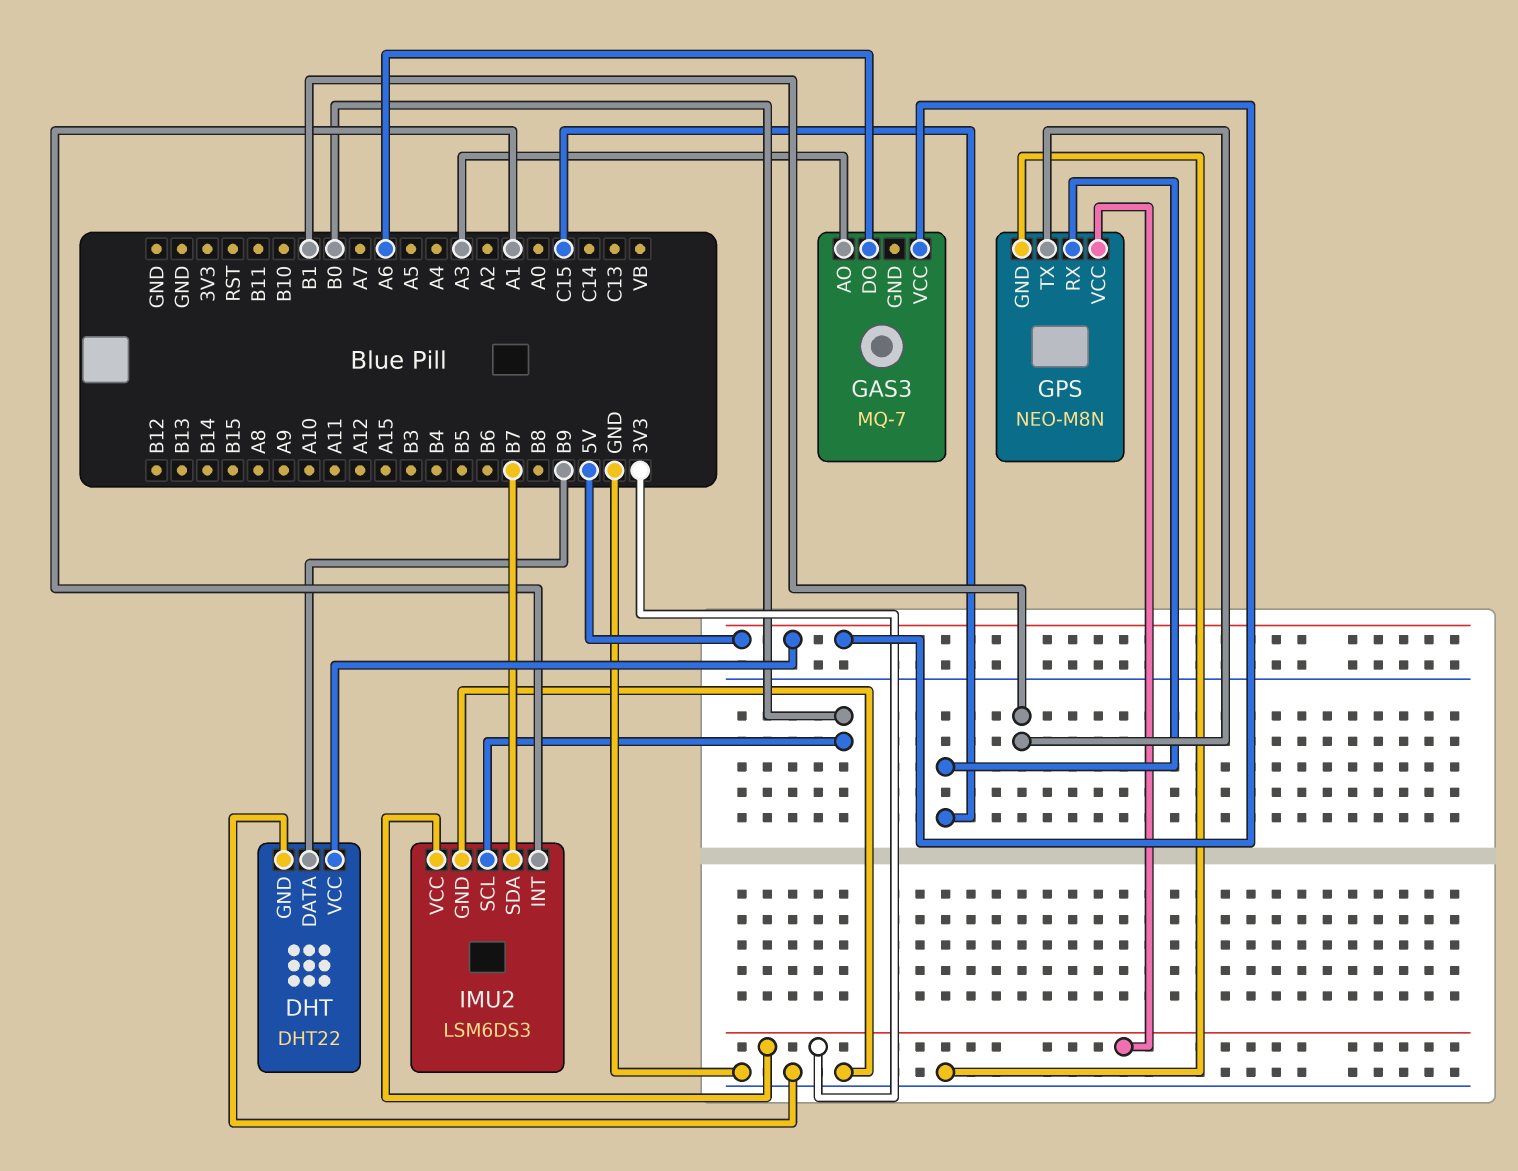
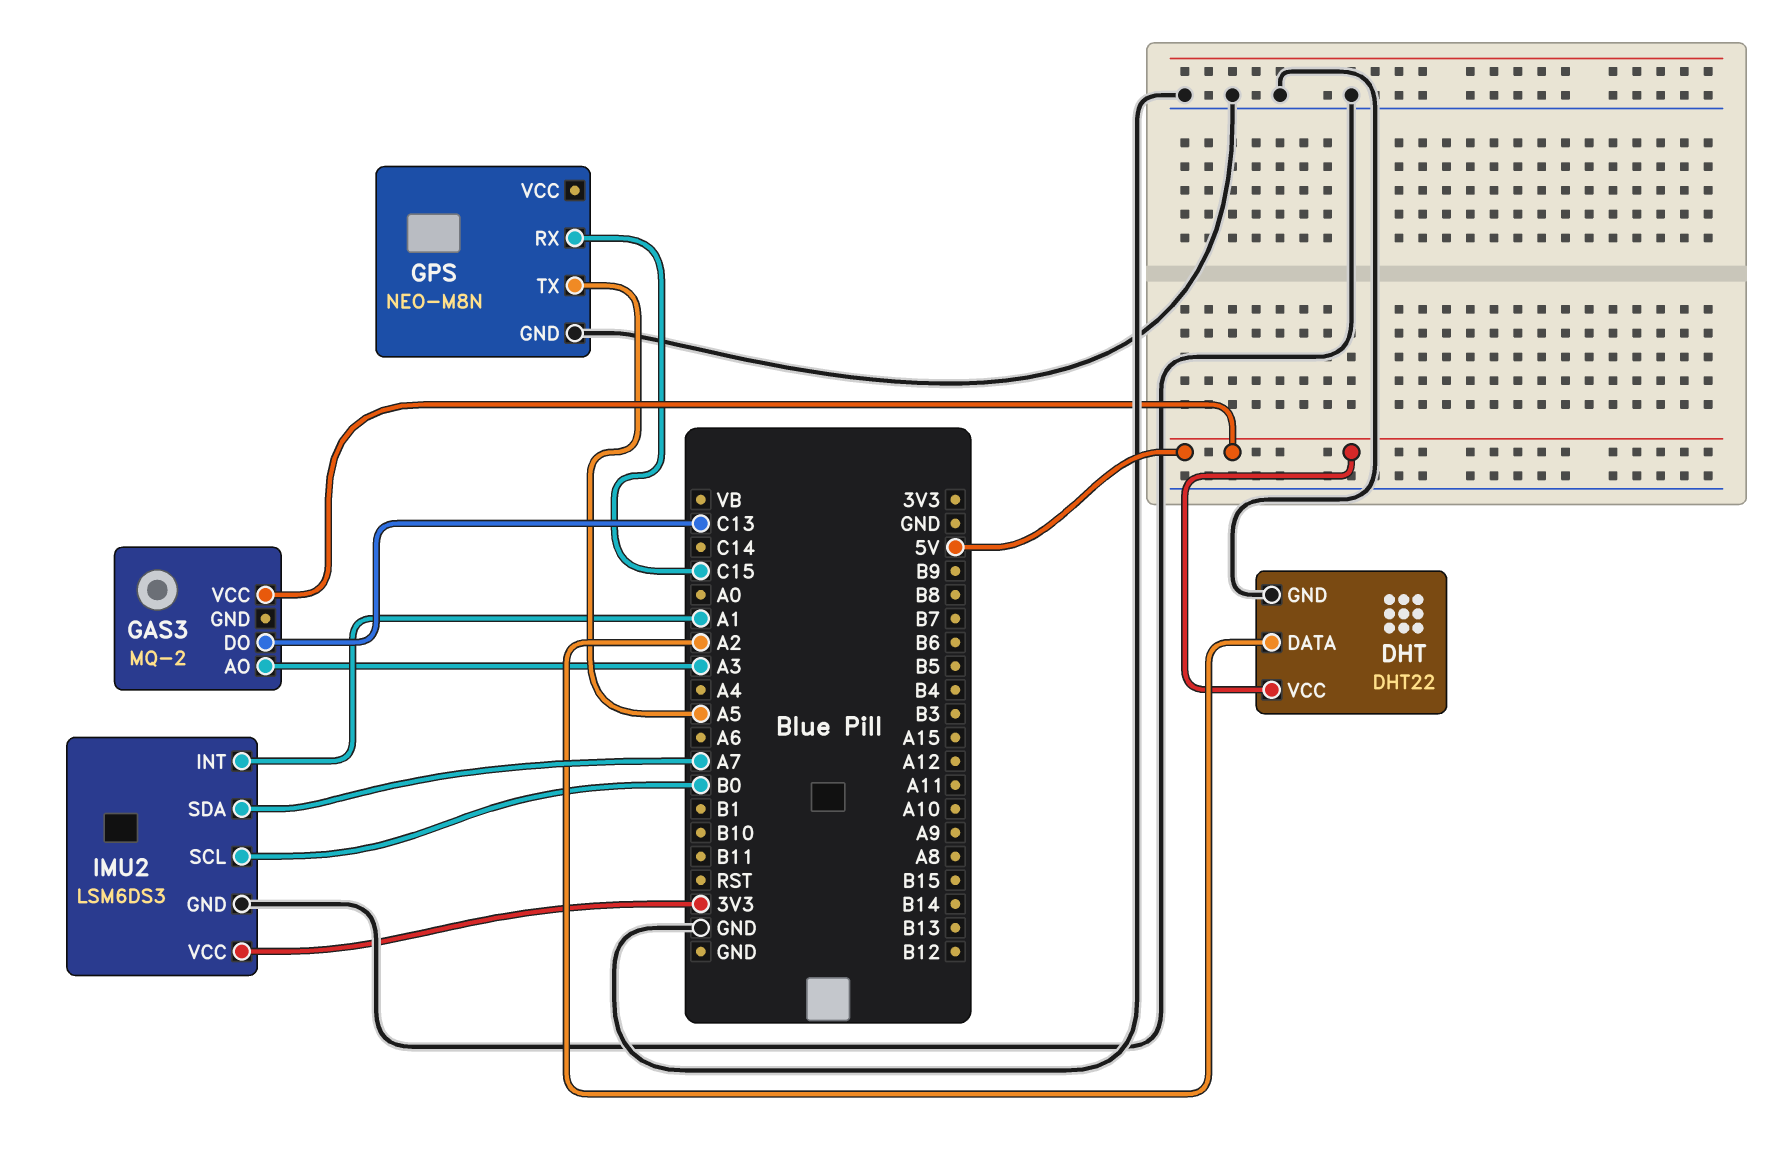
DHT pin DATA: B9 -> A2
GAS3: MQ-7 -> MQ-2
GAS3 pin DO: A6 -> C13
GPS pin TX: B1 -> A5
GPS pin VCC: 3V3 -> none
IMU2 pin SDA: B7 -> A7

